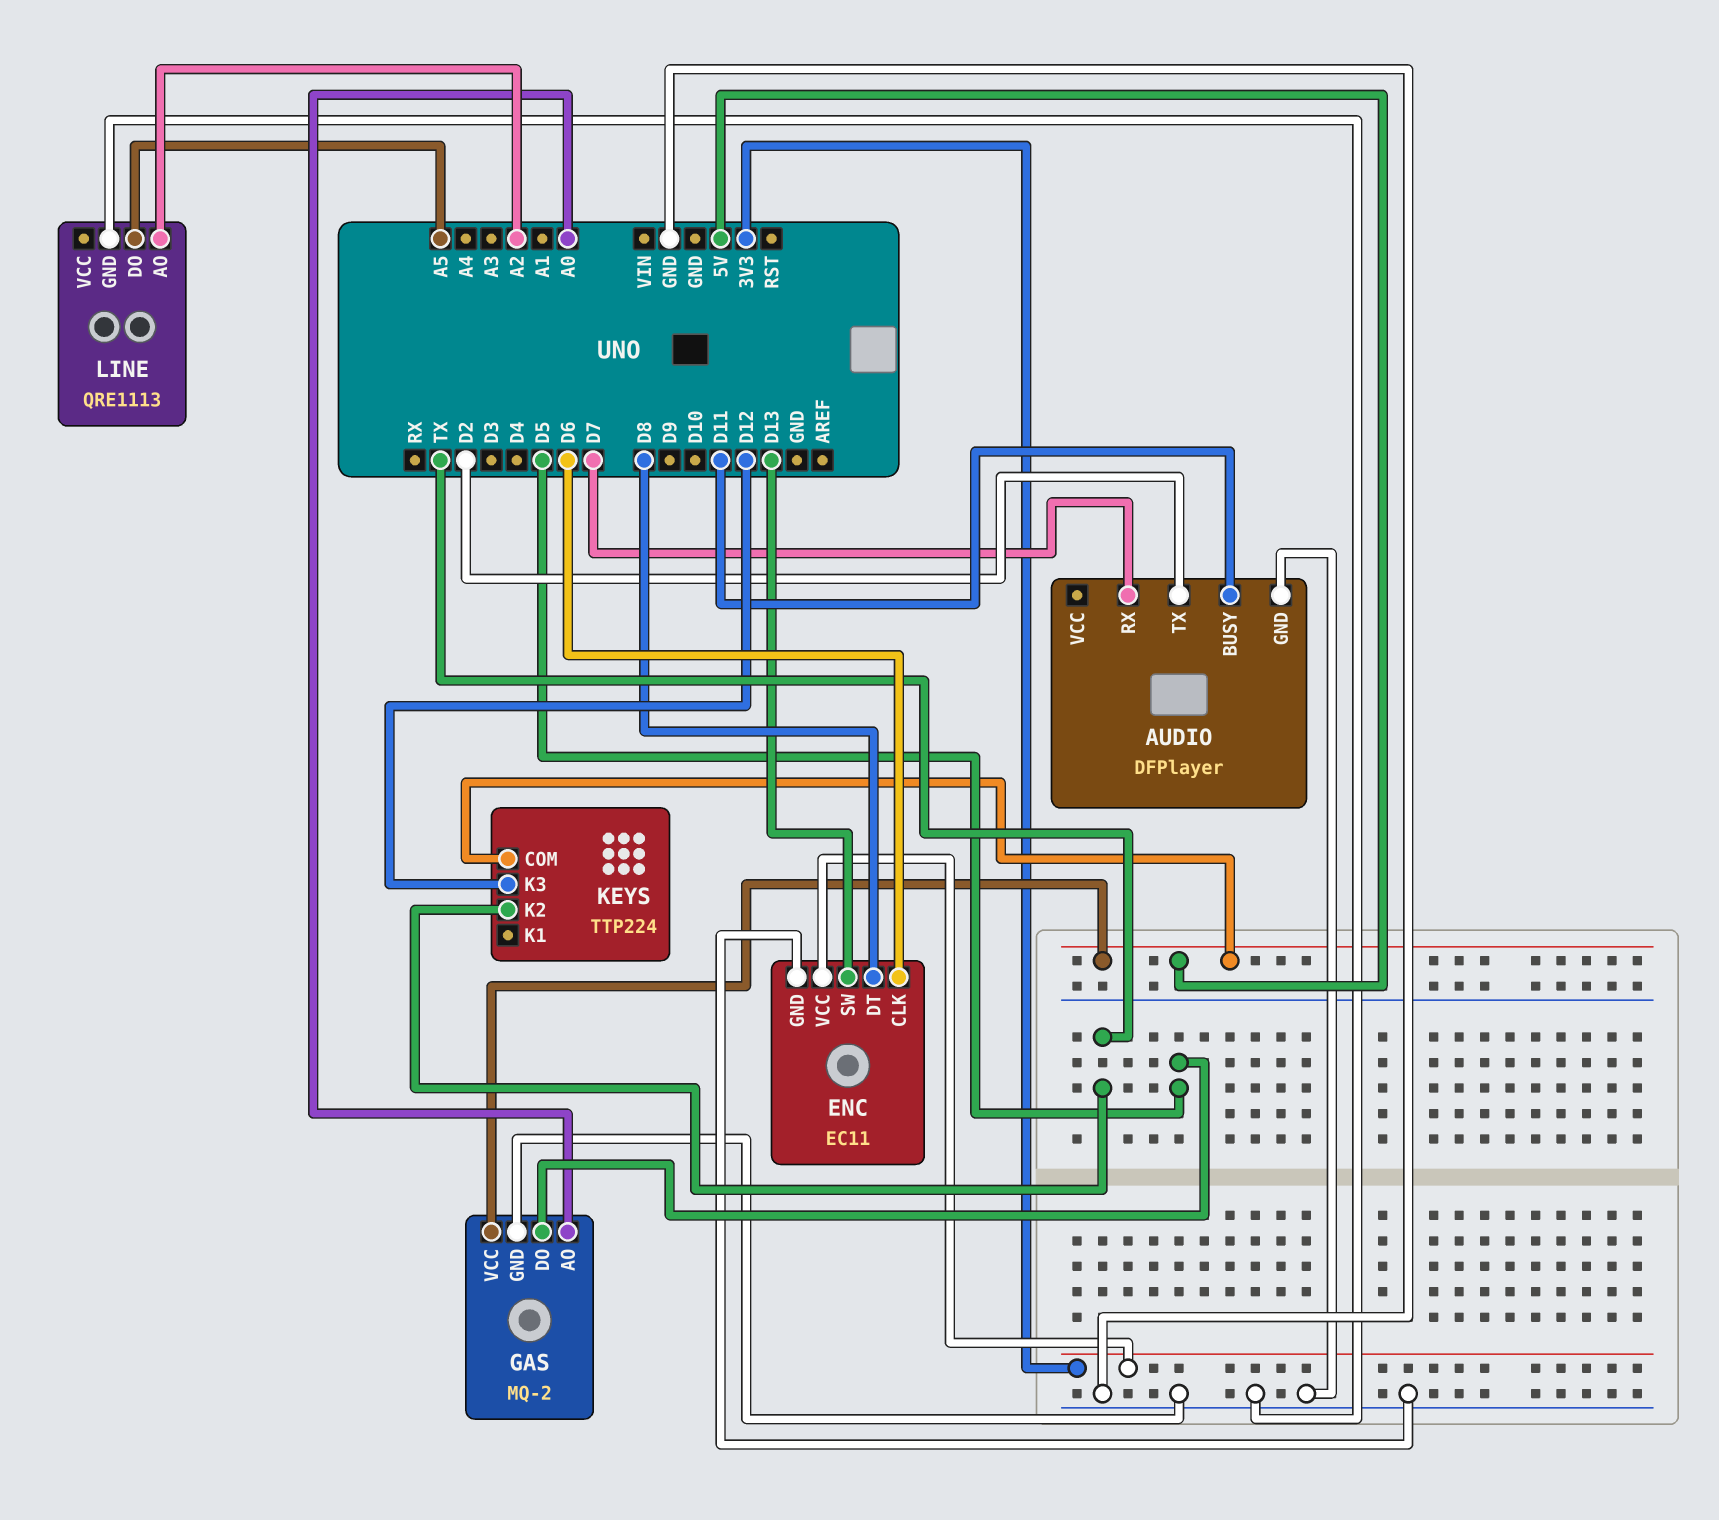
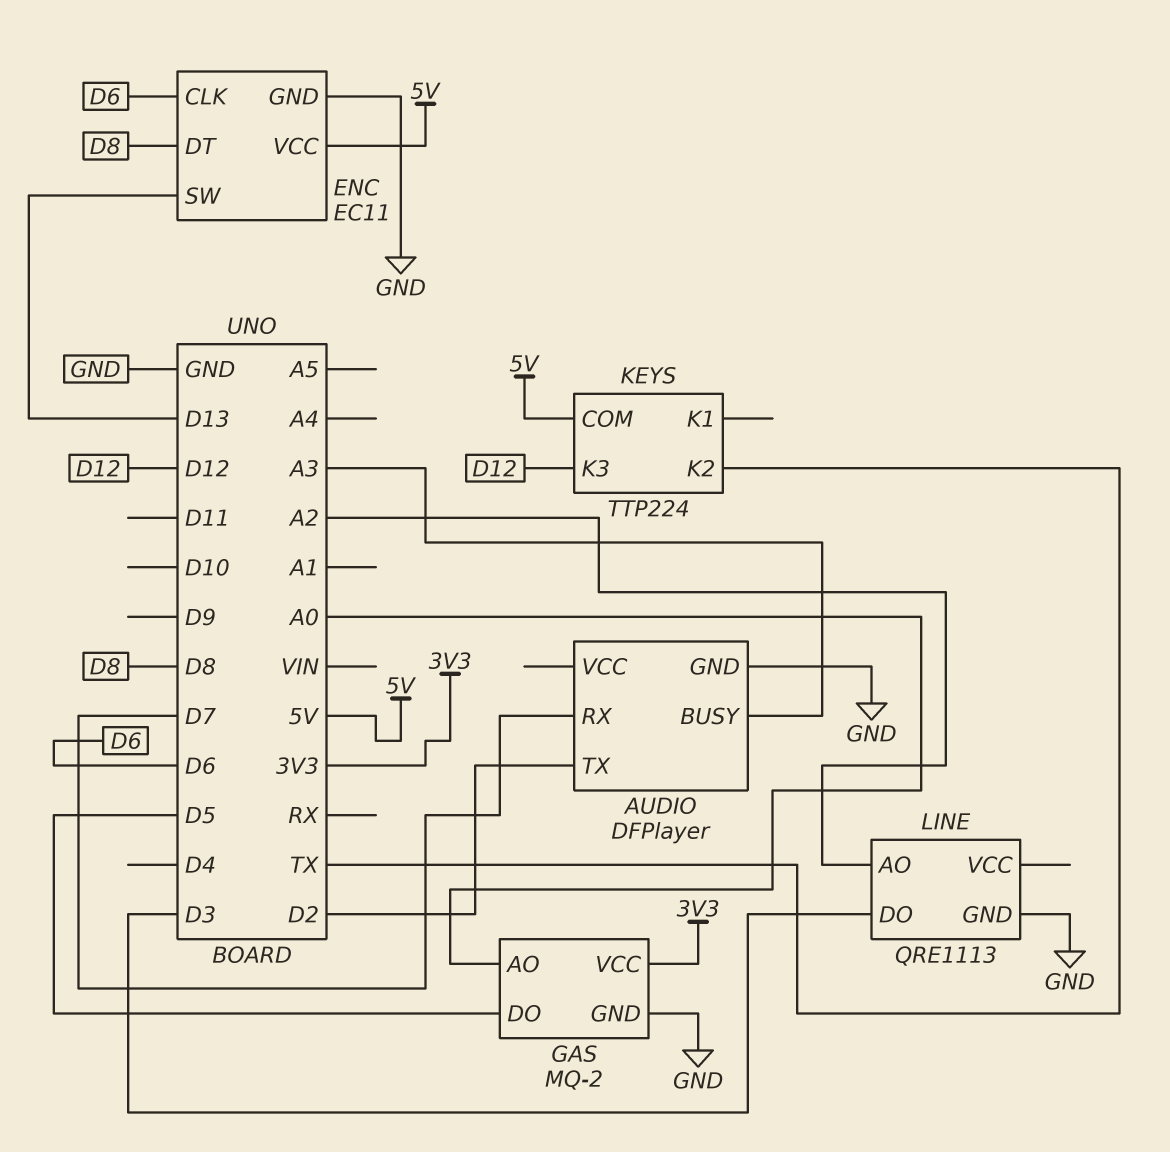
AUDIO pin BUSY: D11 -> A3
ENC pin VCC: 3V3 -> 5V
GAS pin VCC: 5V -> 3V3
LINE pin DO: A5 -> D3

